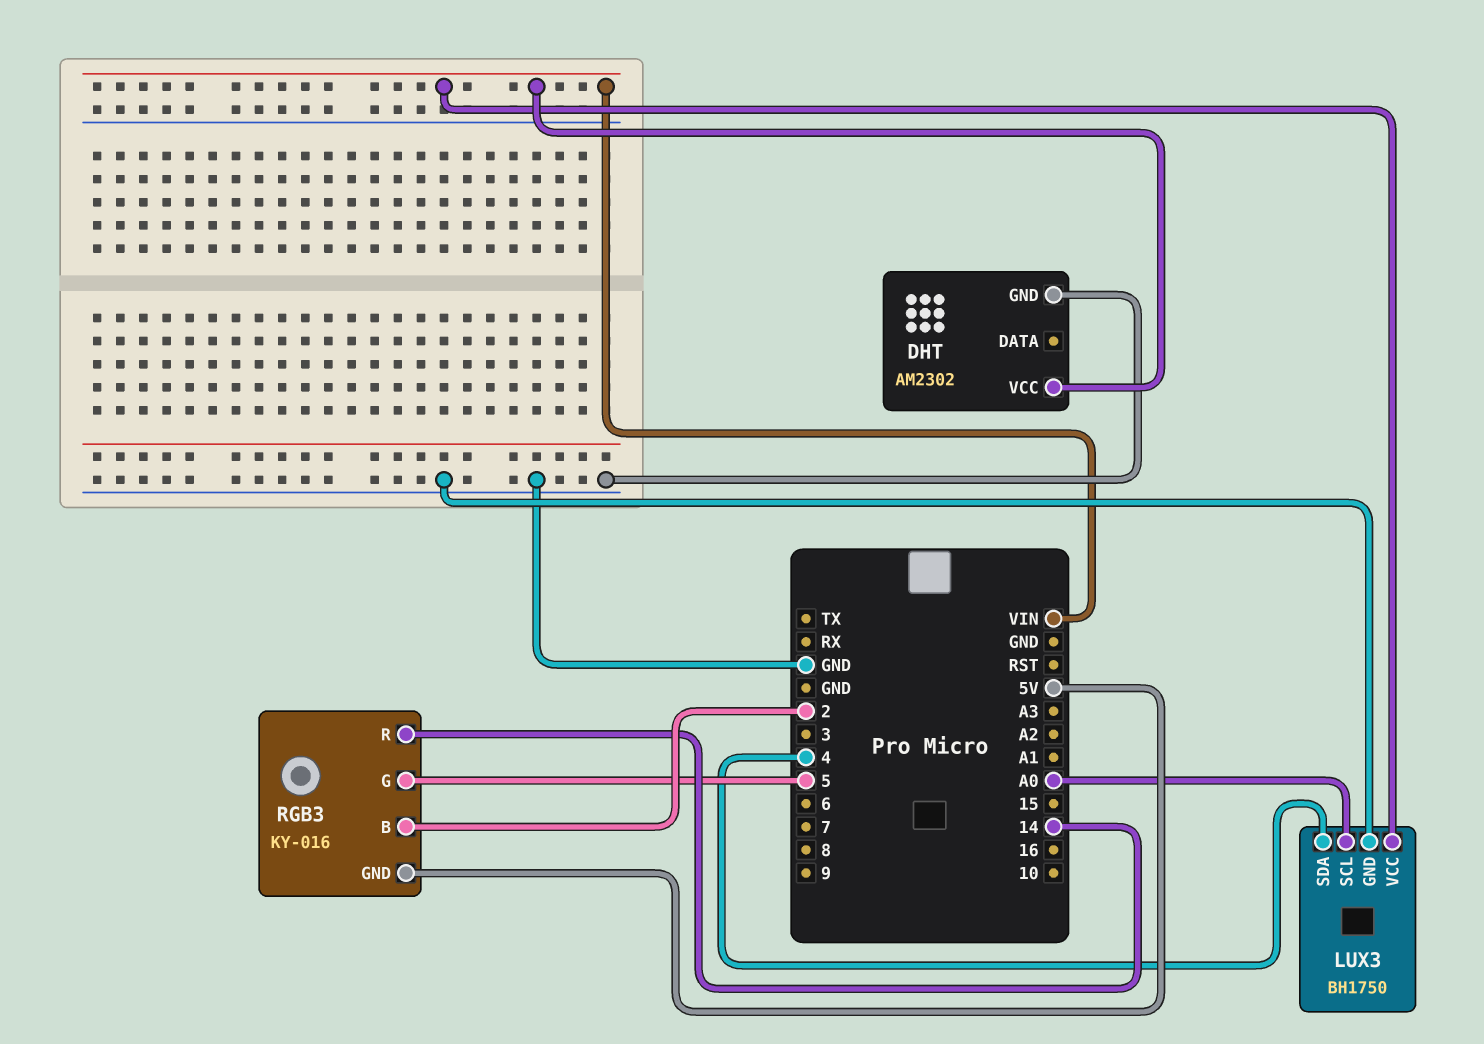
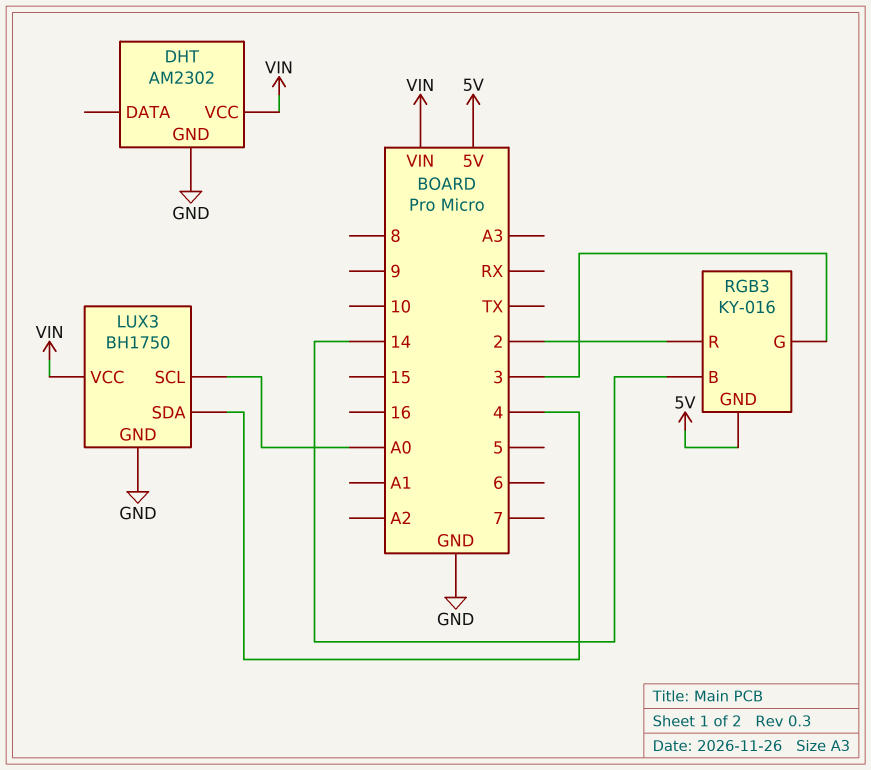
RGB3 pin B: 2 -> 14
RGB3 pin G: 5 -> 3
RGB3 pin R: 14 -> 2

